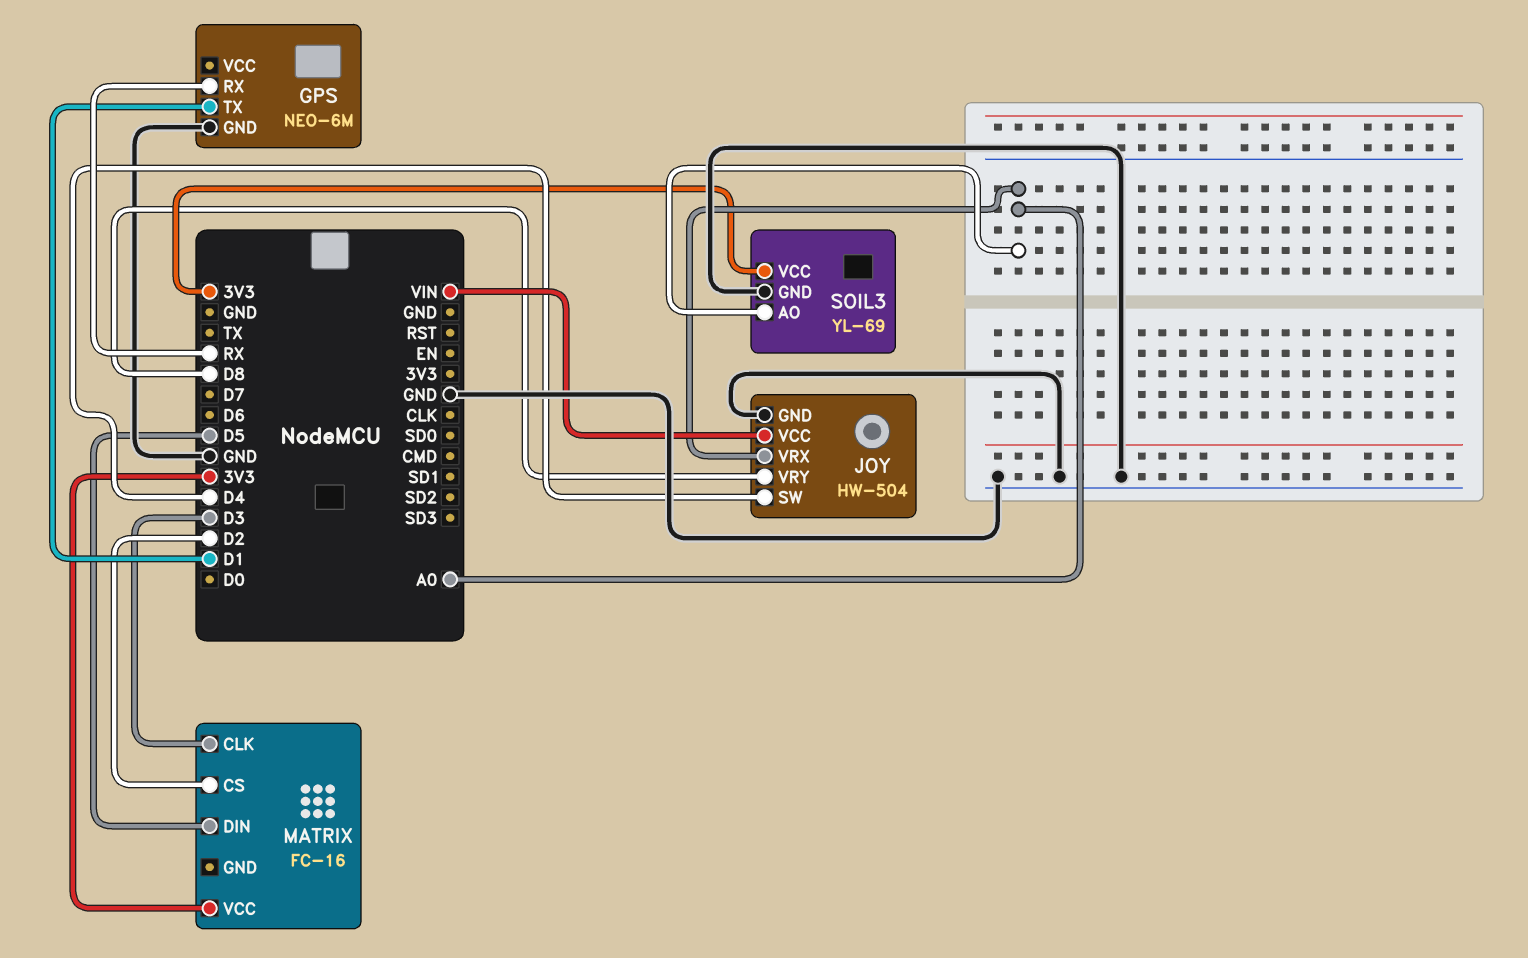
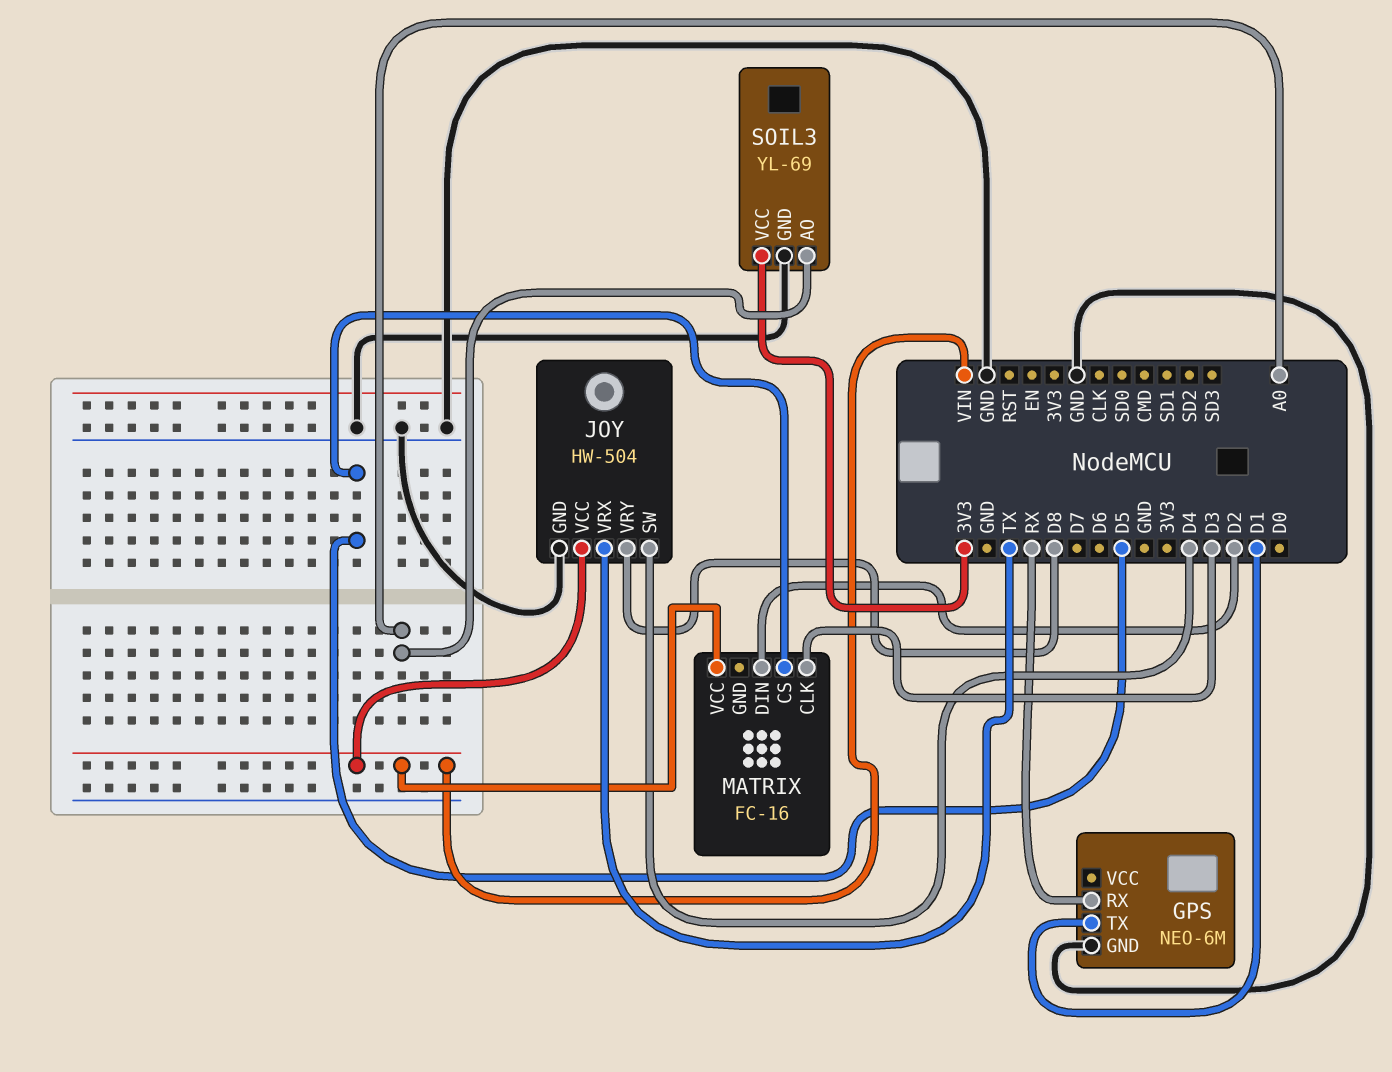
JOY pin VRX: A0 -> TX
MATRIX pin CS: D2 -> D5
MATRIX pin DIN: D5 -> D2
MATRIX pin VCC: 3V3 -> VIN

